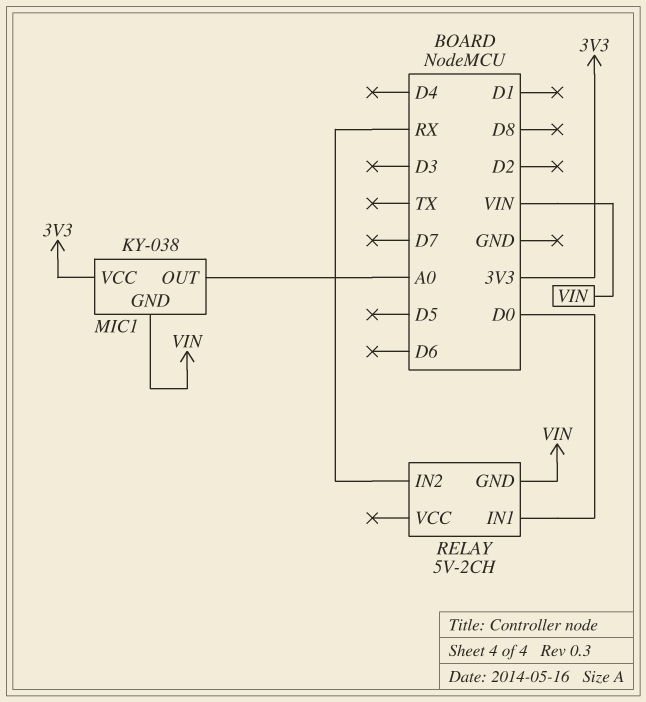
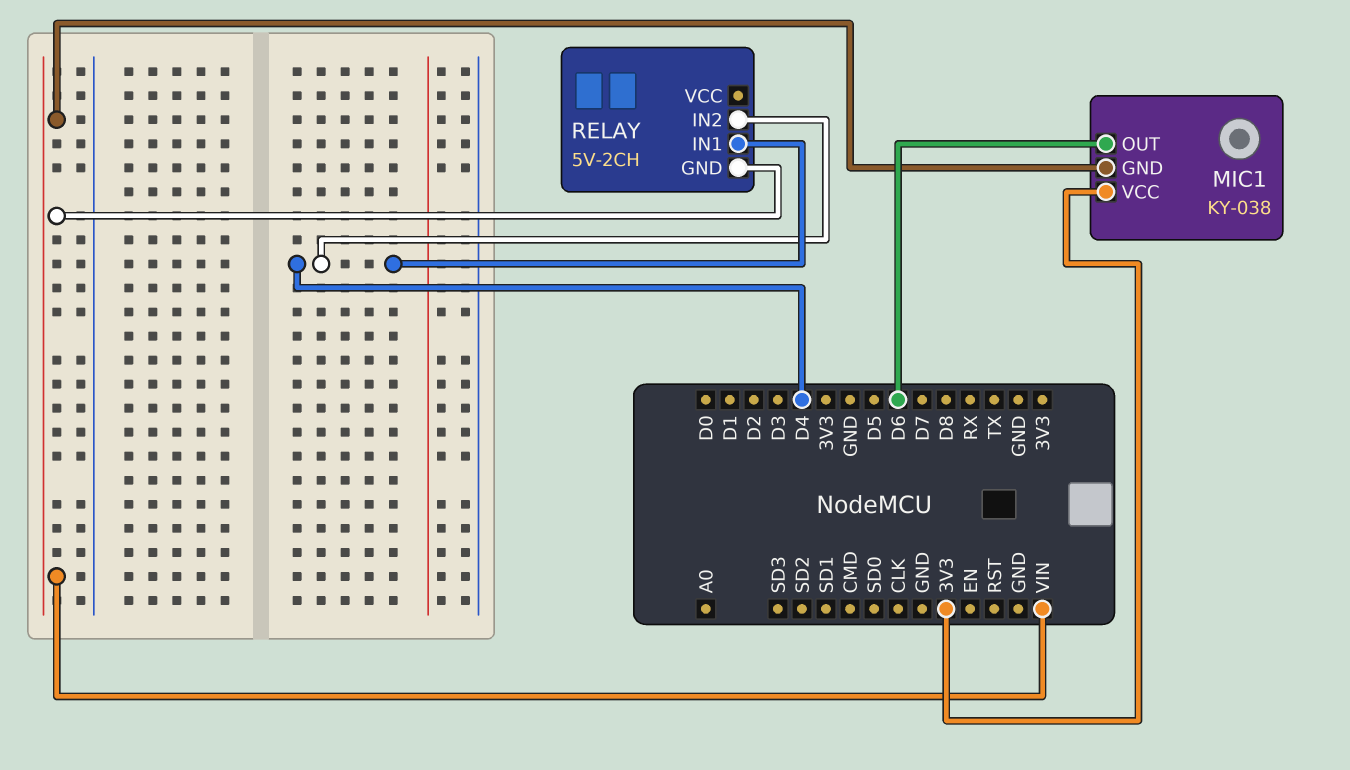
MIC1 pin OUT: A0 -> D6
RELAY pin IN1: D0 -> D4
RELAY pin IN2: RX -> D4

